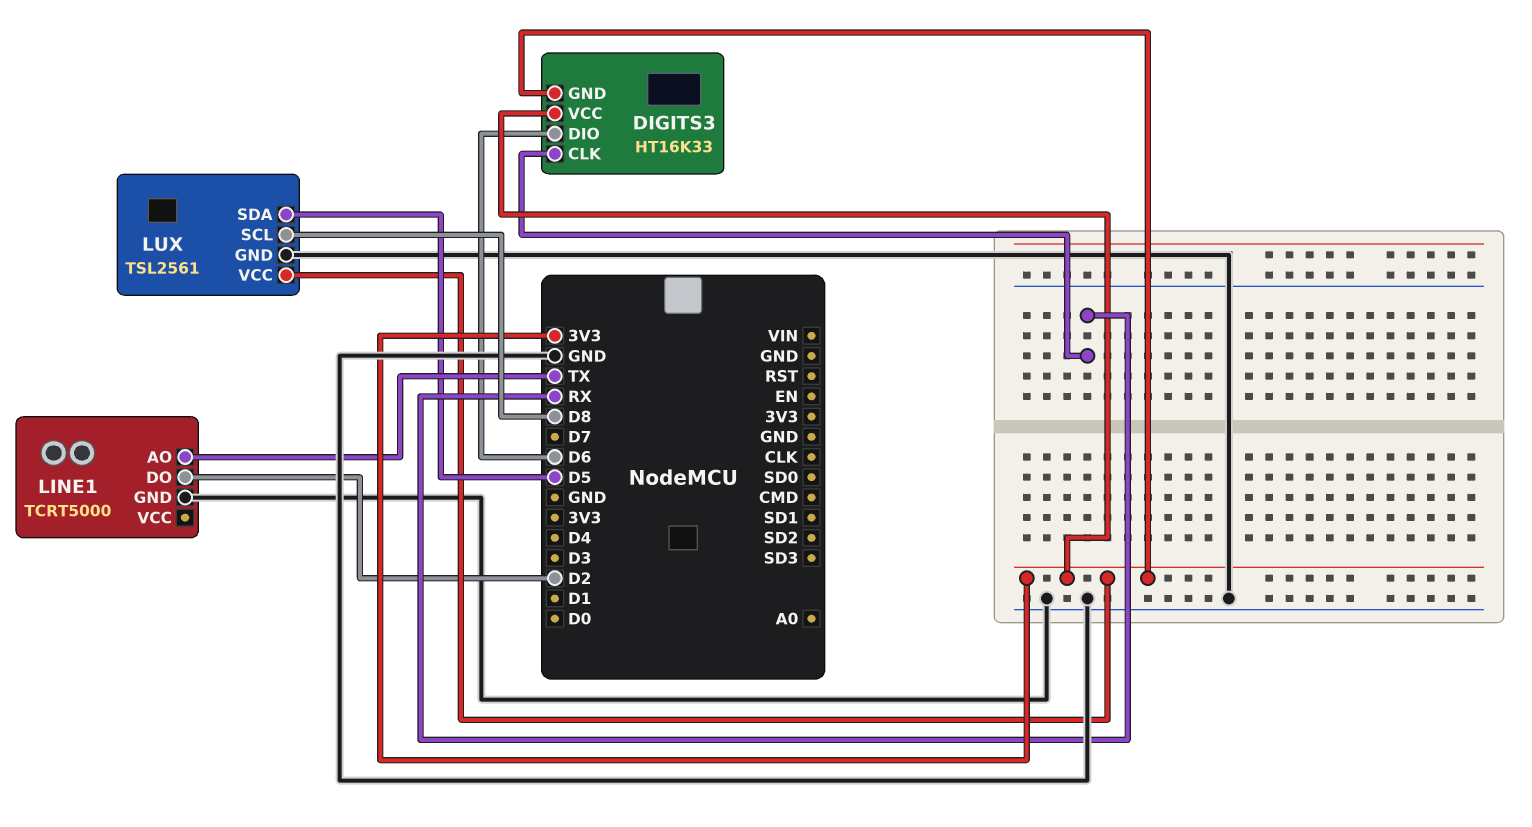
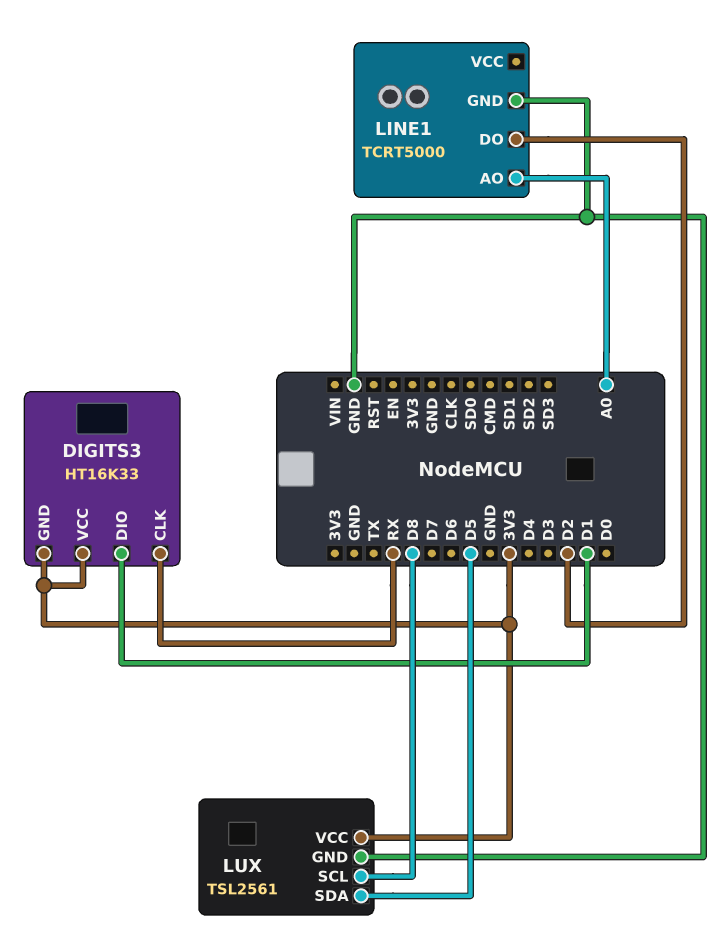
DIGITS3 pin DIO: D6 -> D1
LINE1 pin AO: TX -> A0

